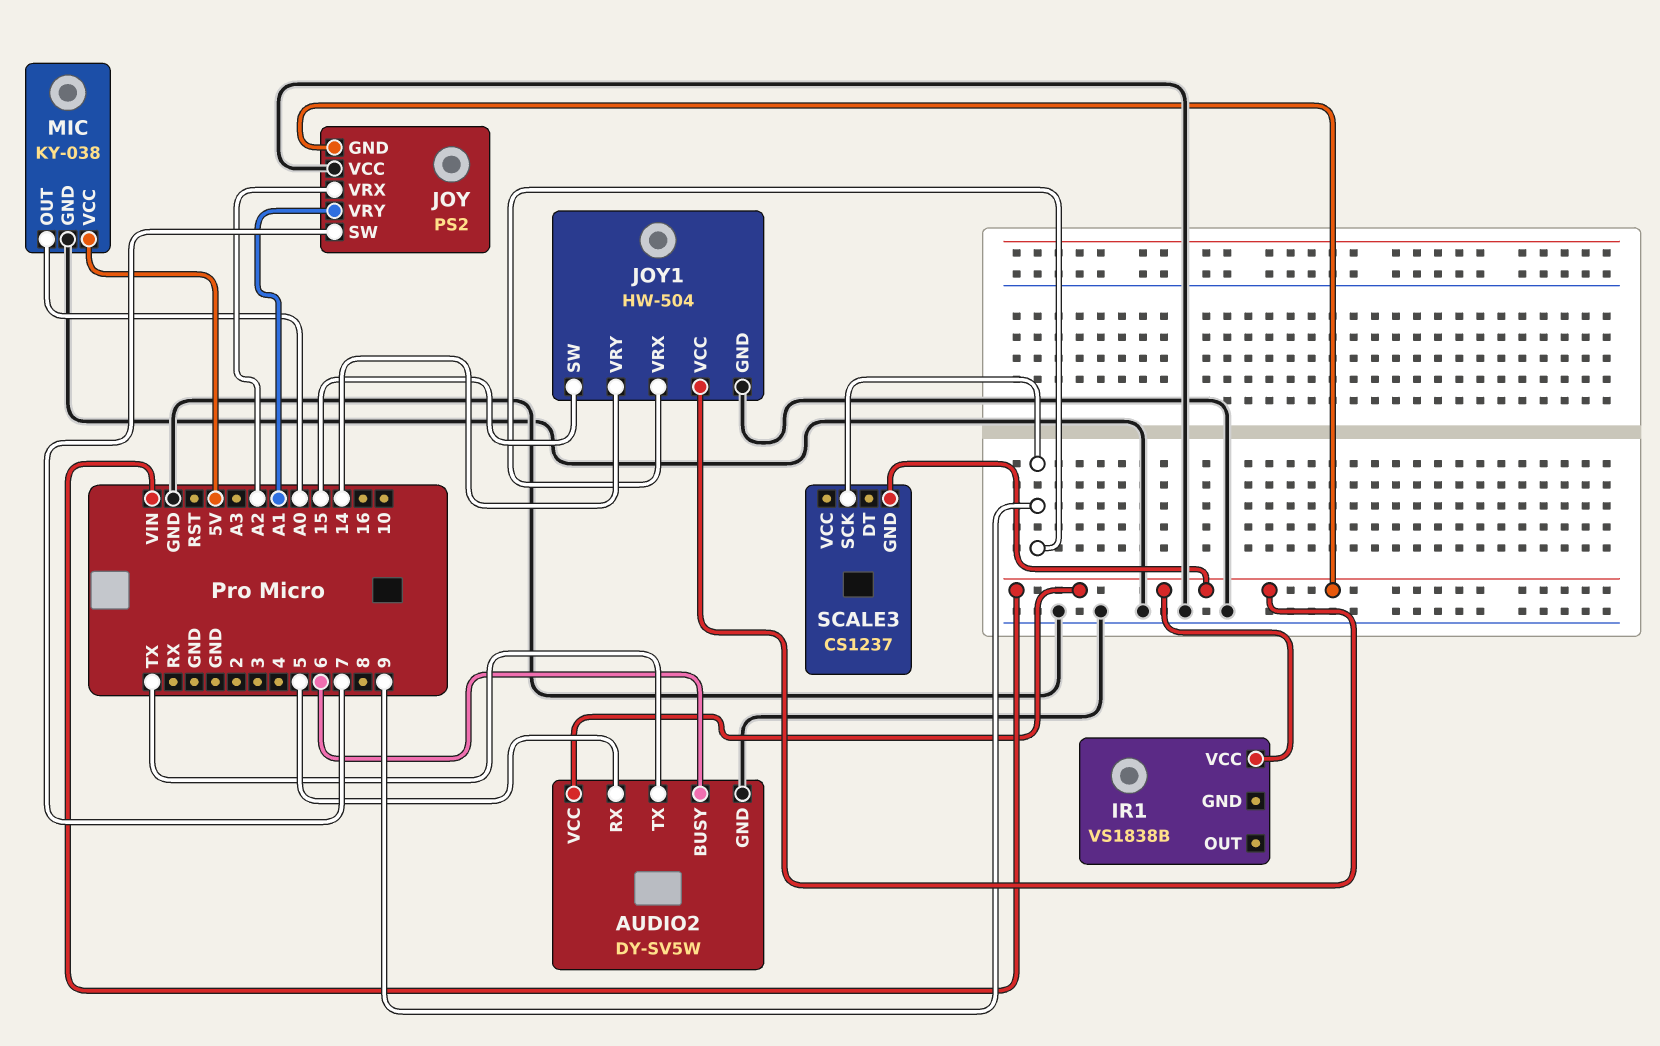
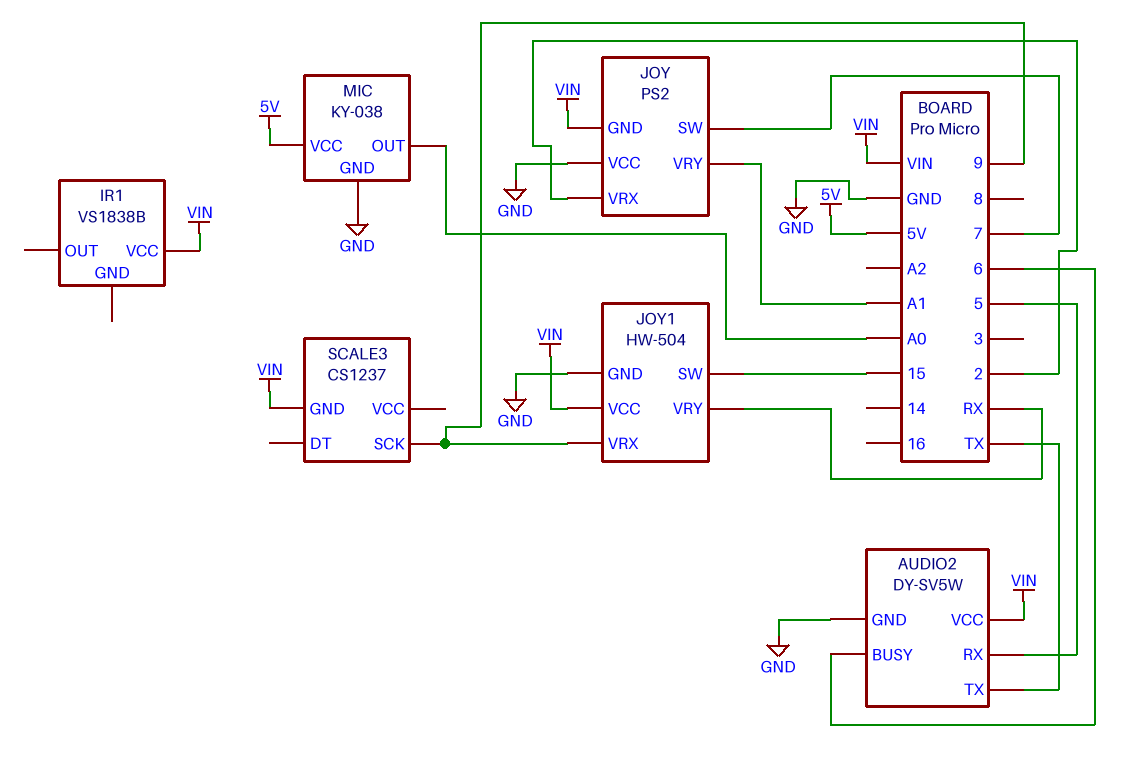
JOY pin VRX: A2 -> 2
JOY1 pin VRY: 14 -> RX

